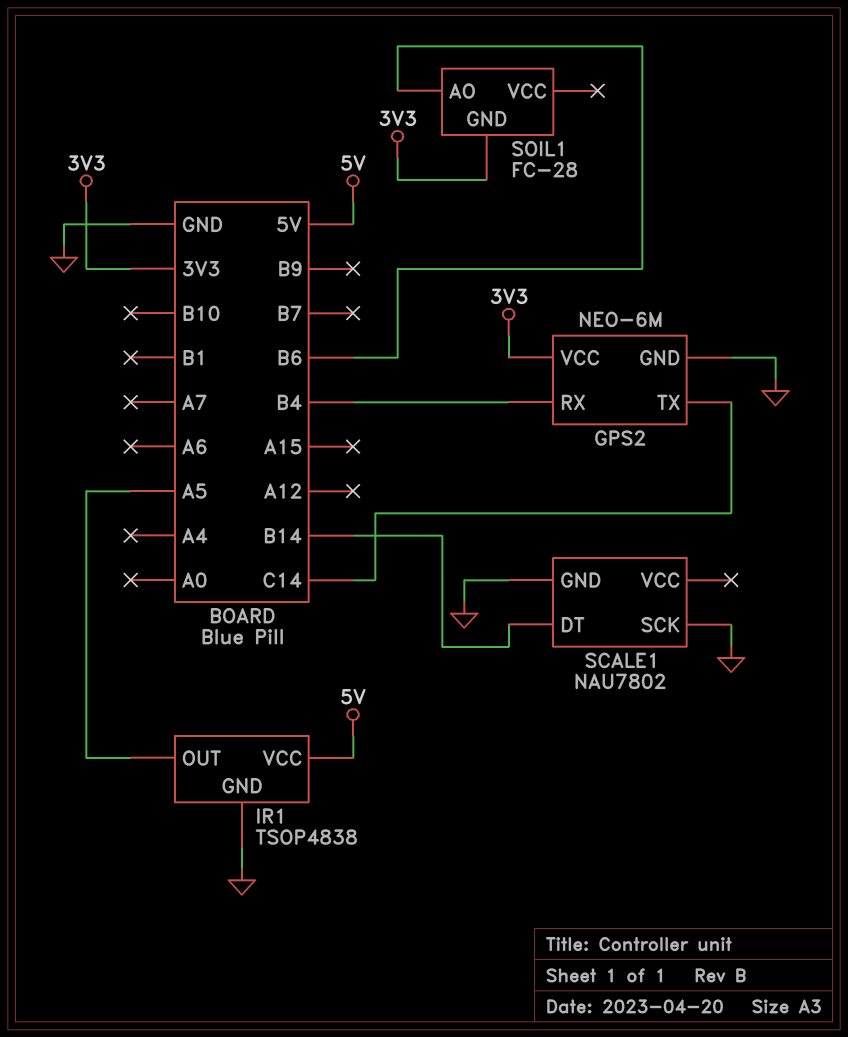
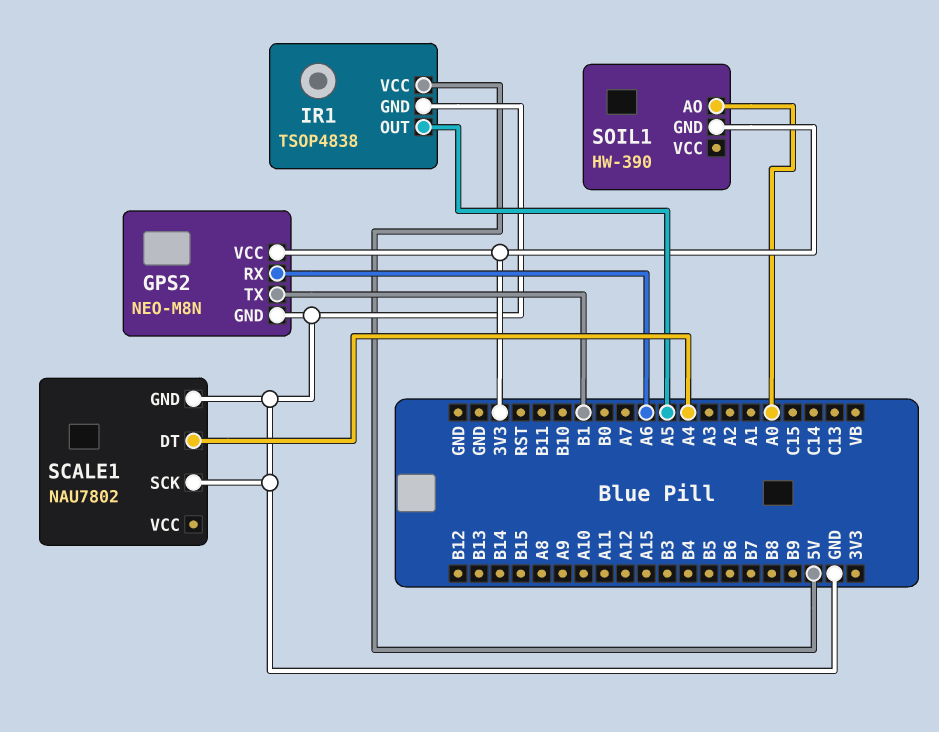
GPS2: NEO-6M -> NEO-M8N
GPS2 pin RX: B4 -> A6
GPS2 pin TX: C14 -> B1
SCALE1 pin DT: B14 -> A4
SOIL1: FC-28 -> HW-390
SOIL1 pin AO: B6 -> A0

